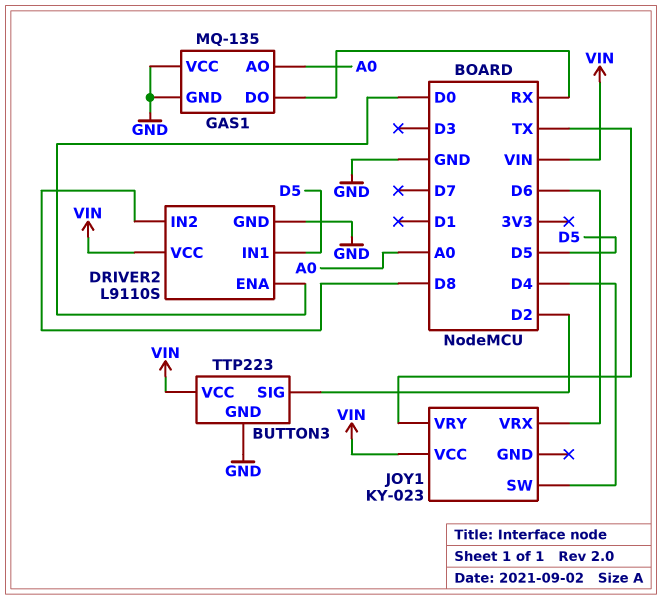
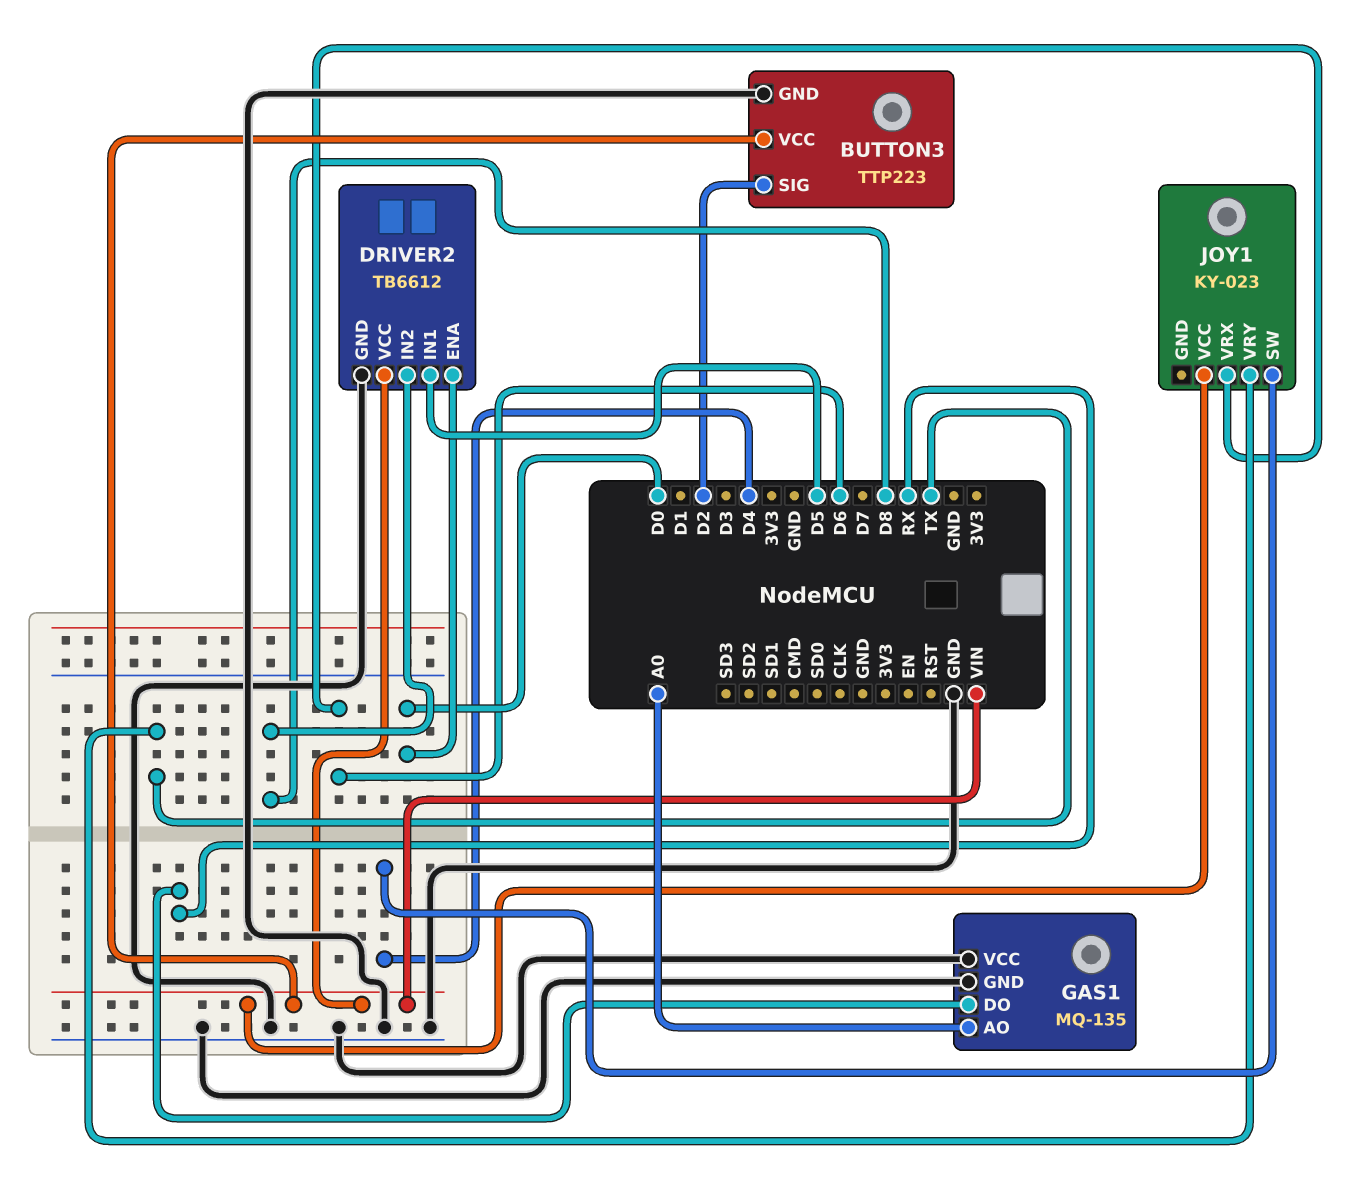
DRIVER2: L9110S -> TB6612

